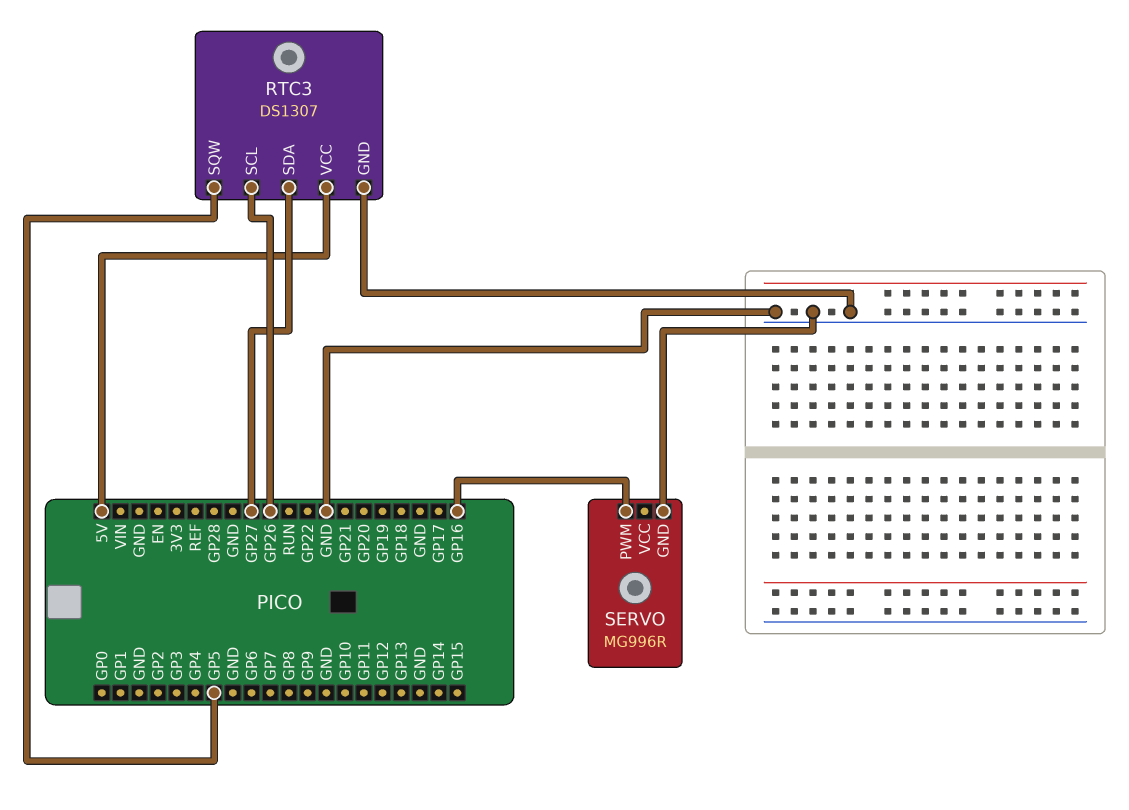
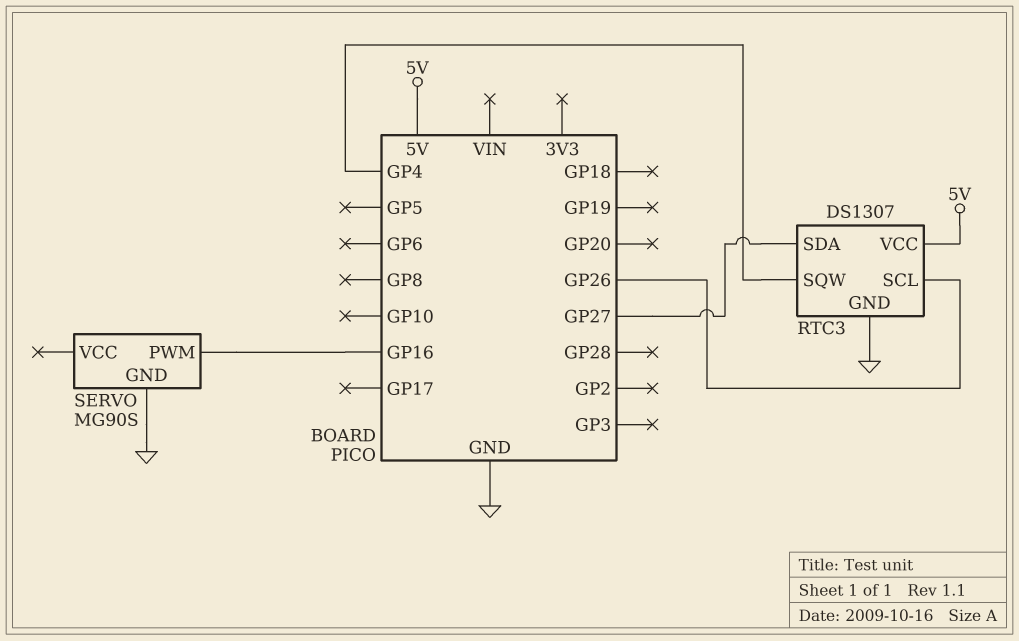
RTC3 pin SQW: GP5 -> GP4
SERVO: MG996R -> MG90S

